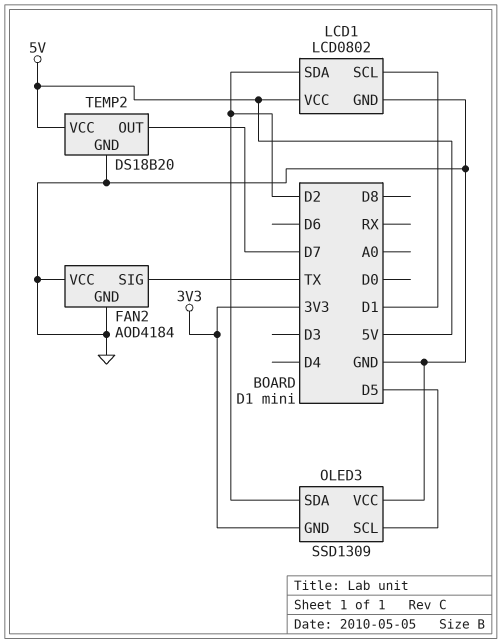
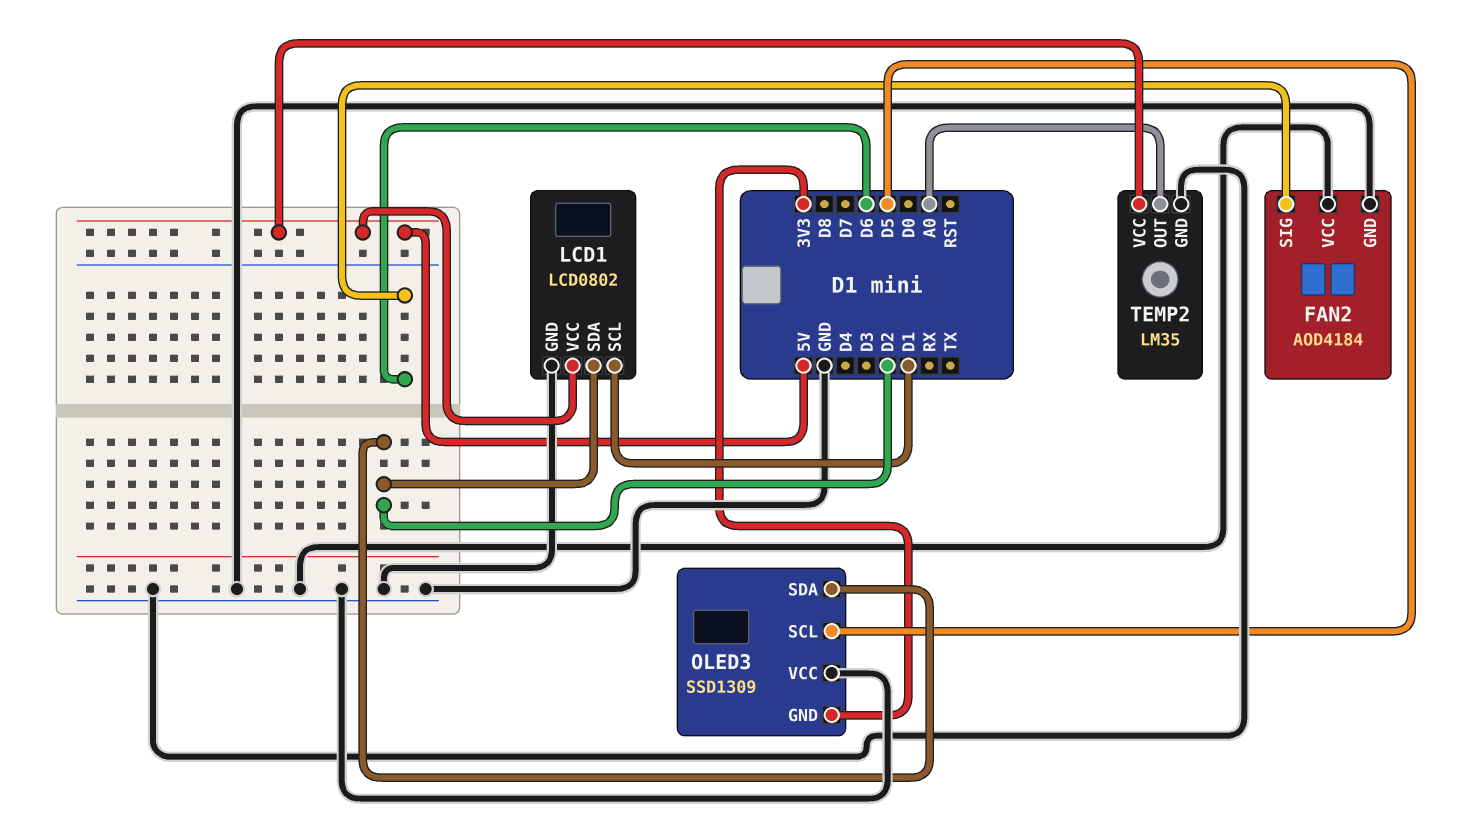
FAN2 pin SIG: TX -> D6
TEMP2: DS18B20 -> LM35
TEMP2 pin OUT: D7 -> A0

